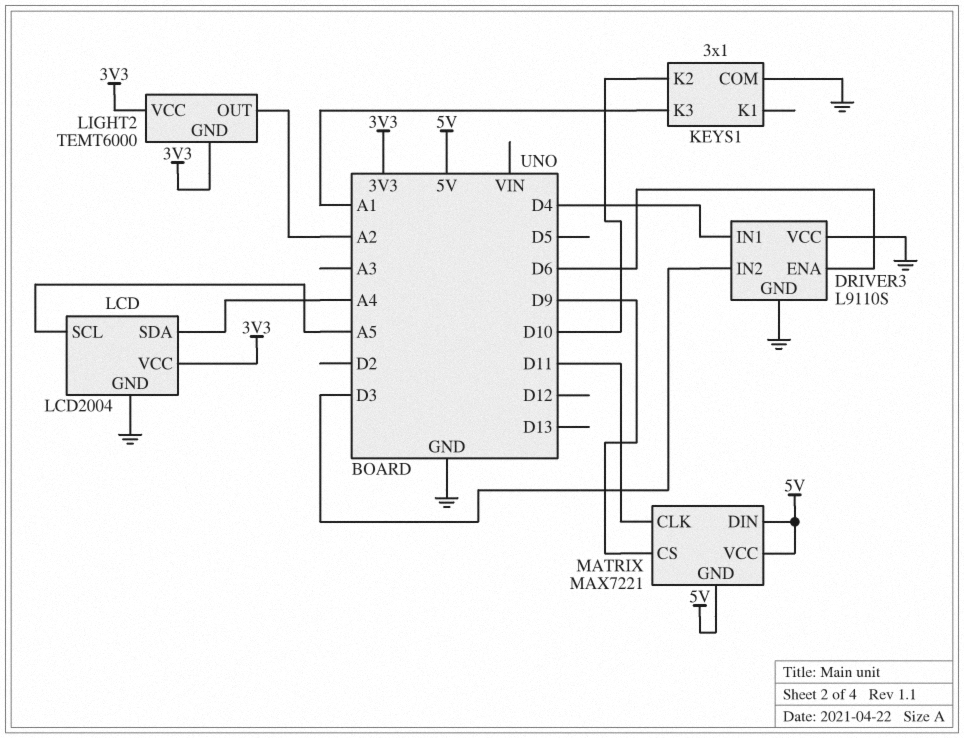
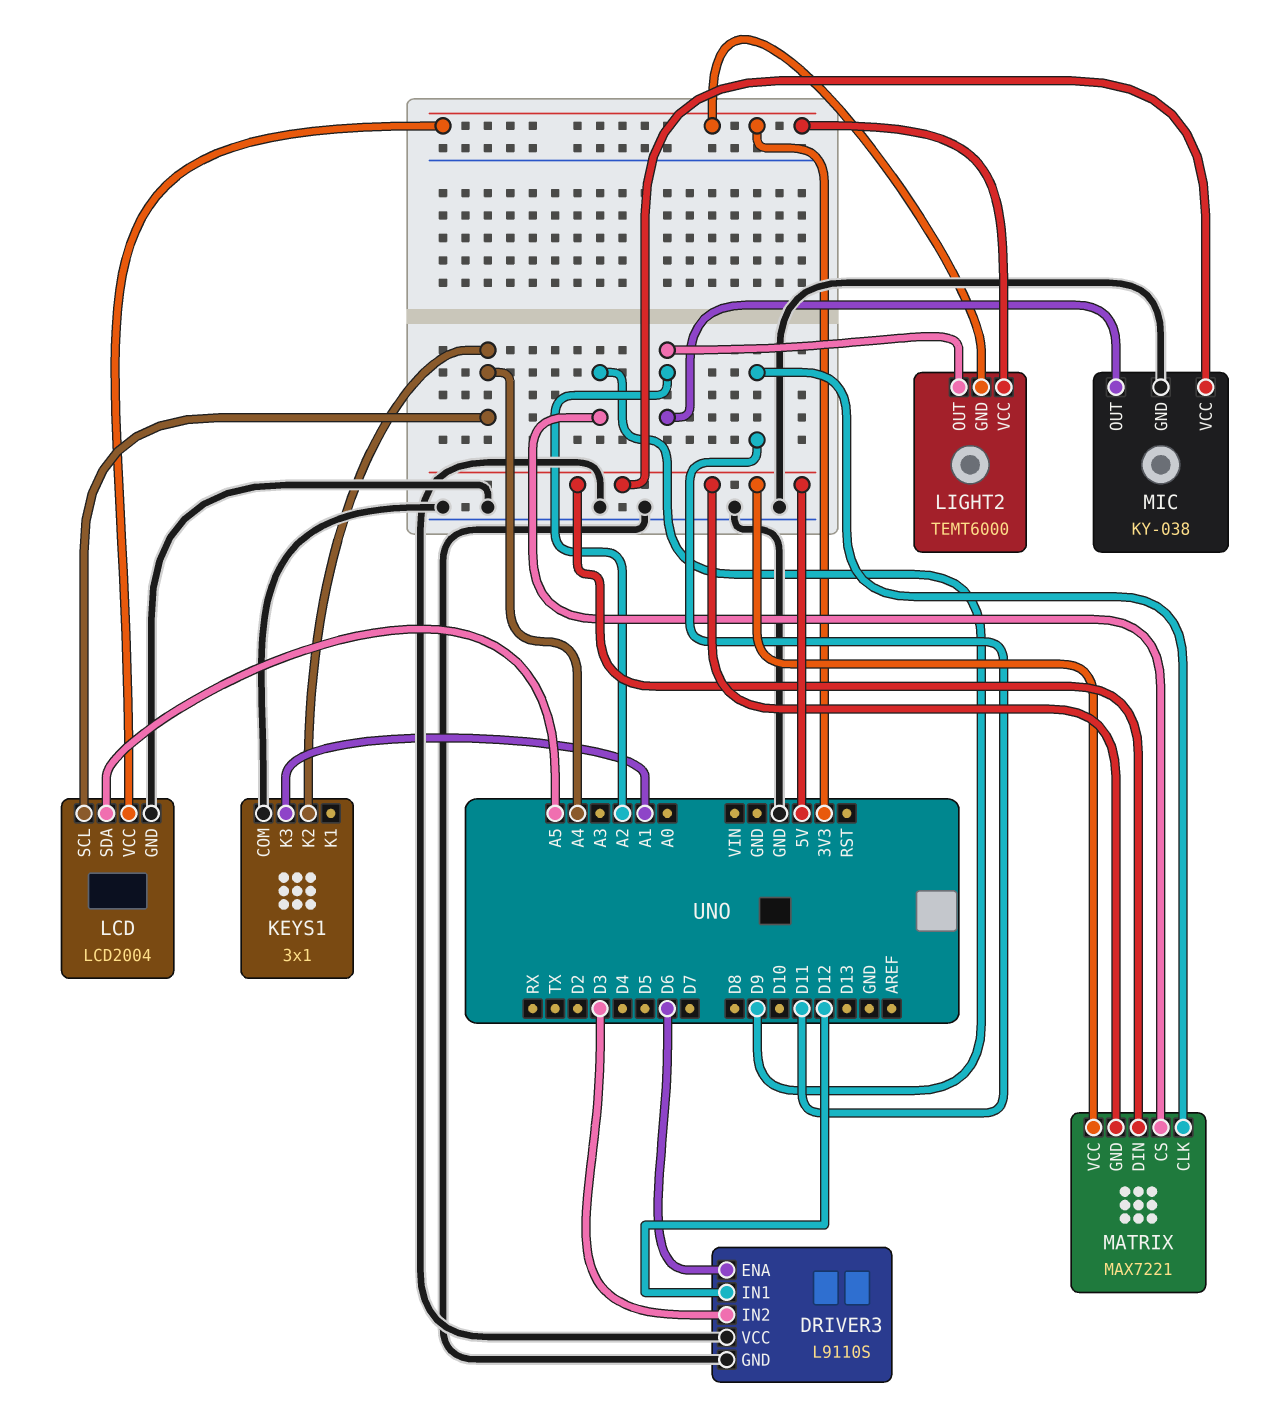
DRIVER3 pin IN1: D4 -> D12
KEYS1 pin K2: D10 -> A4
LCD pin SCL: A5 -> A4
LCD pin SDA: A4 -> A5
MIC: none -> KY-038
MIC pin GND: none -> GND
MIC pin OUT: none -> A2
MIC pin VCC: none -> 5V

